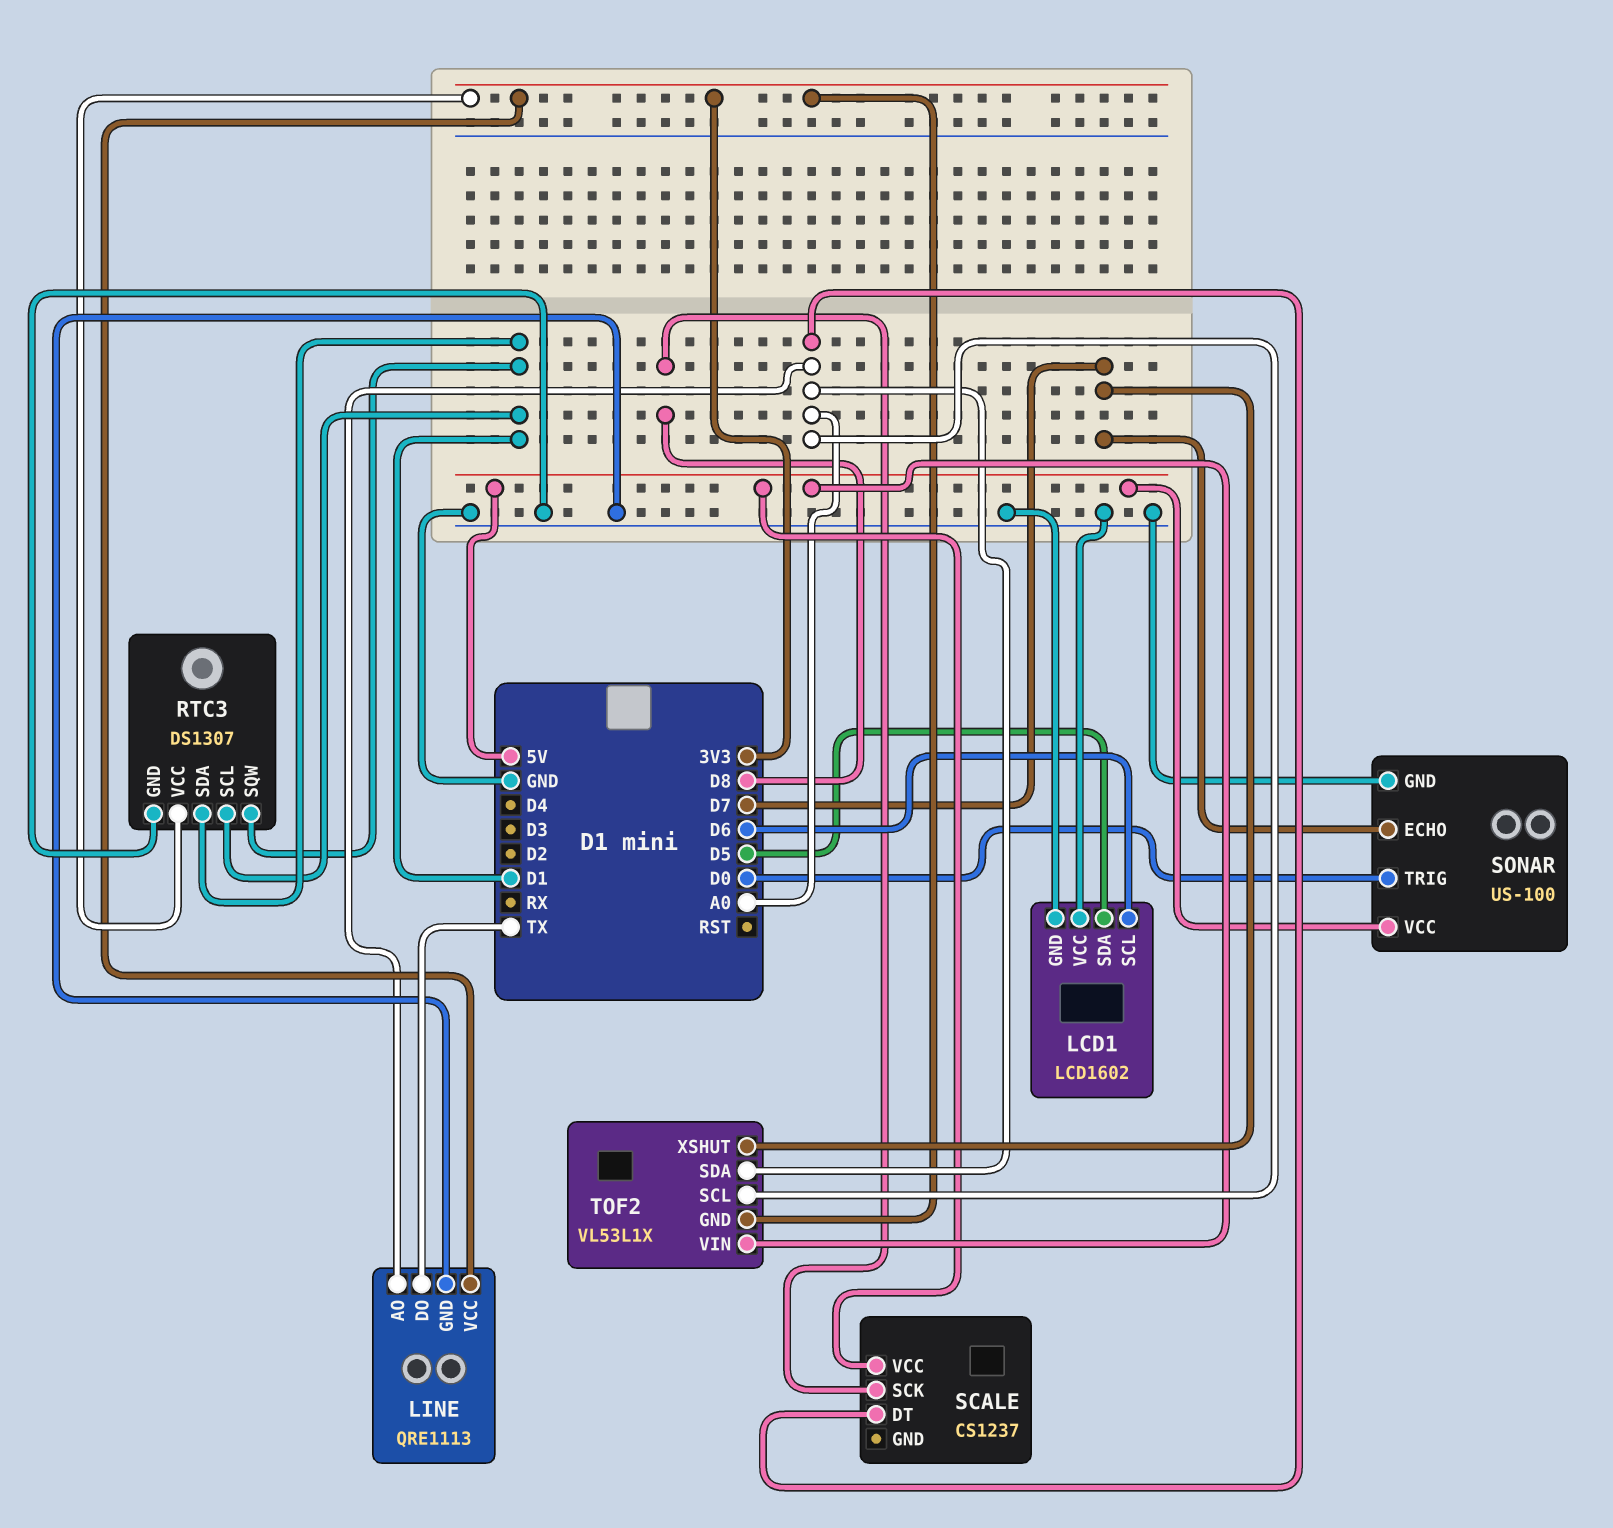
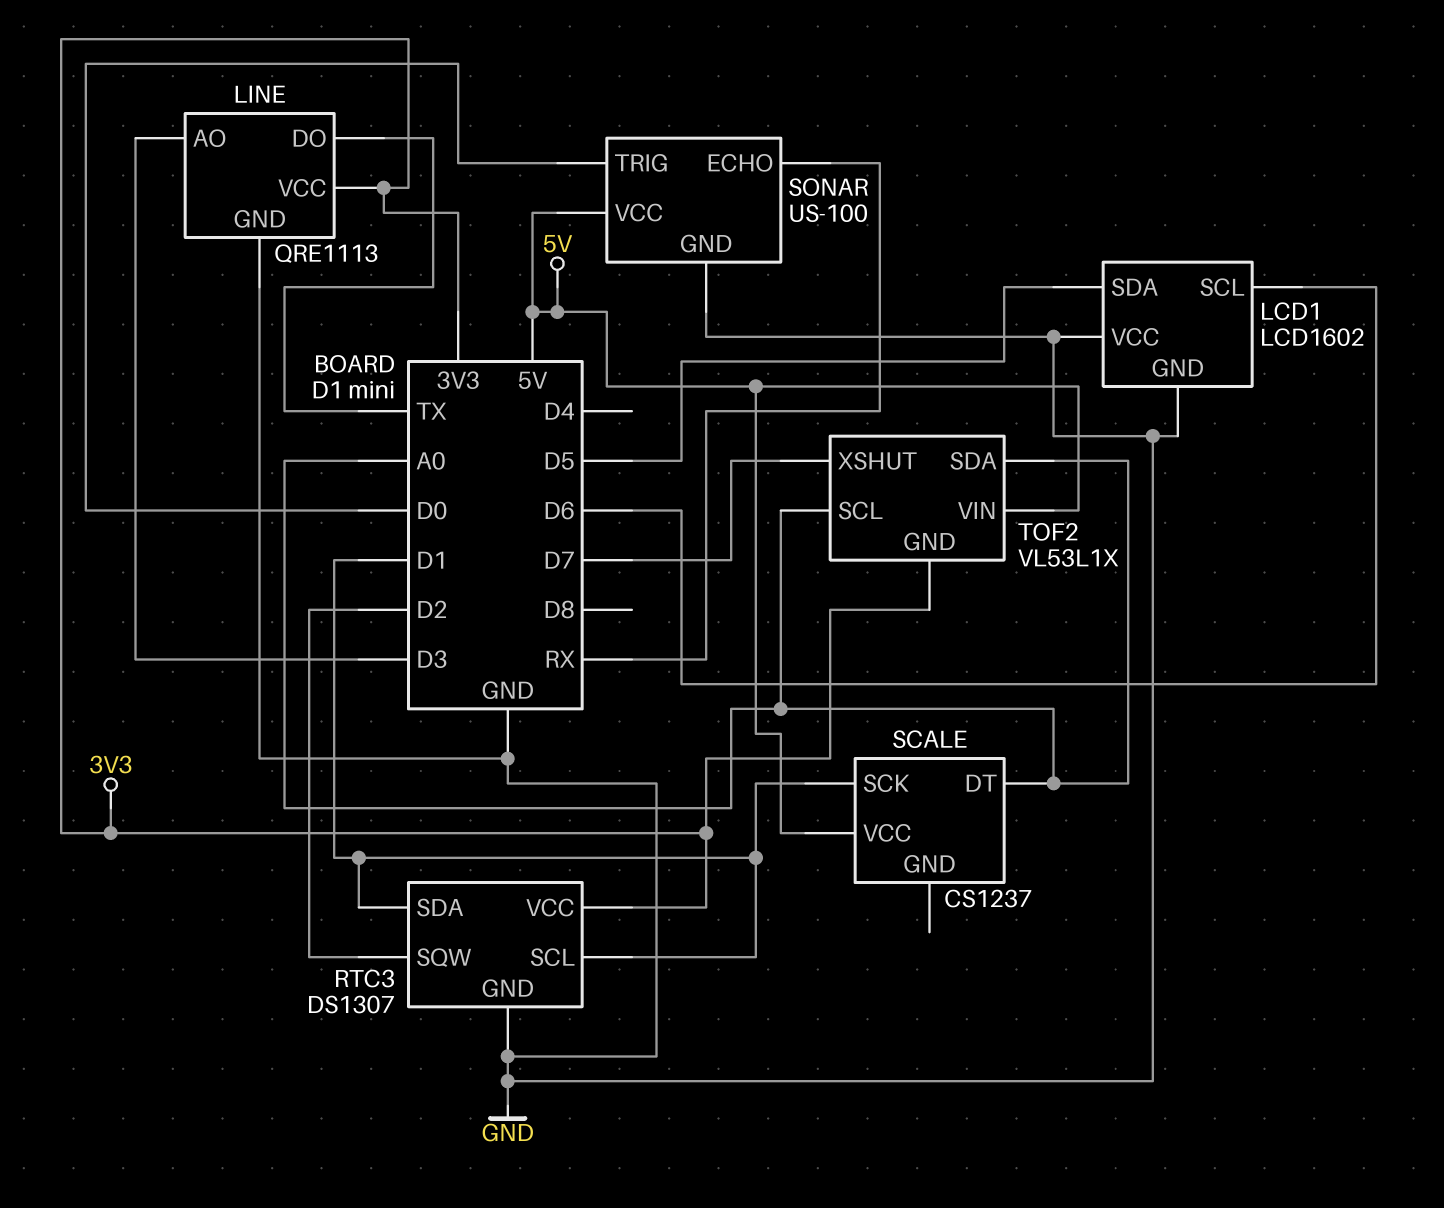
LINE pin AO: A0 -> D3
RTC3 pin SQW: D1 -> D2
SCALE pin SCK: D8 -> D1
SONAR pin ECHO: D7 -> RX

